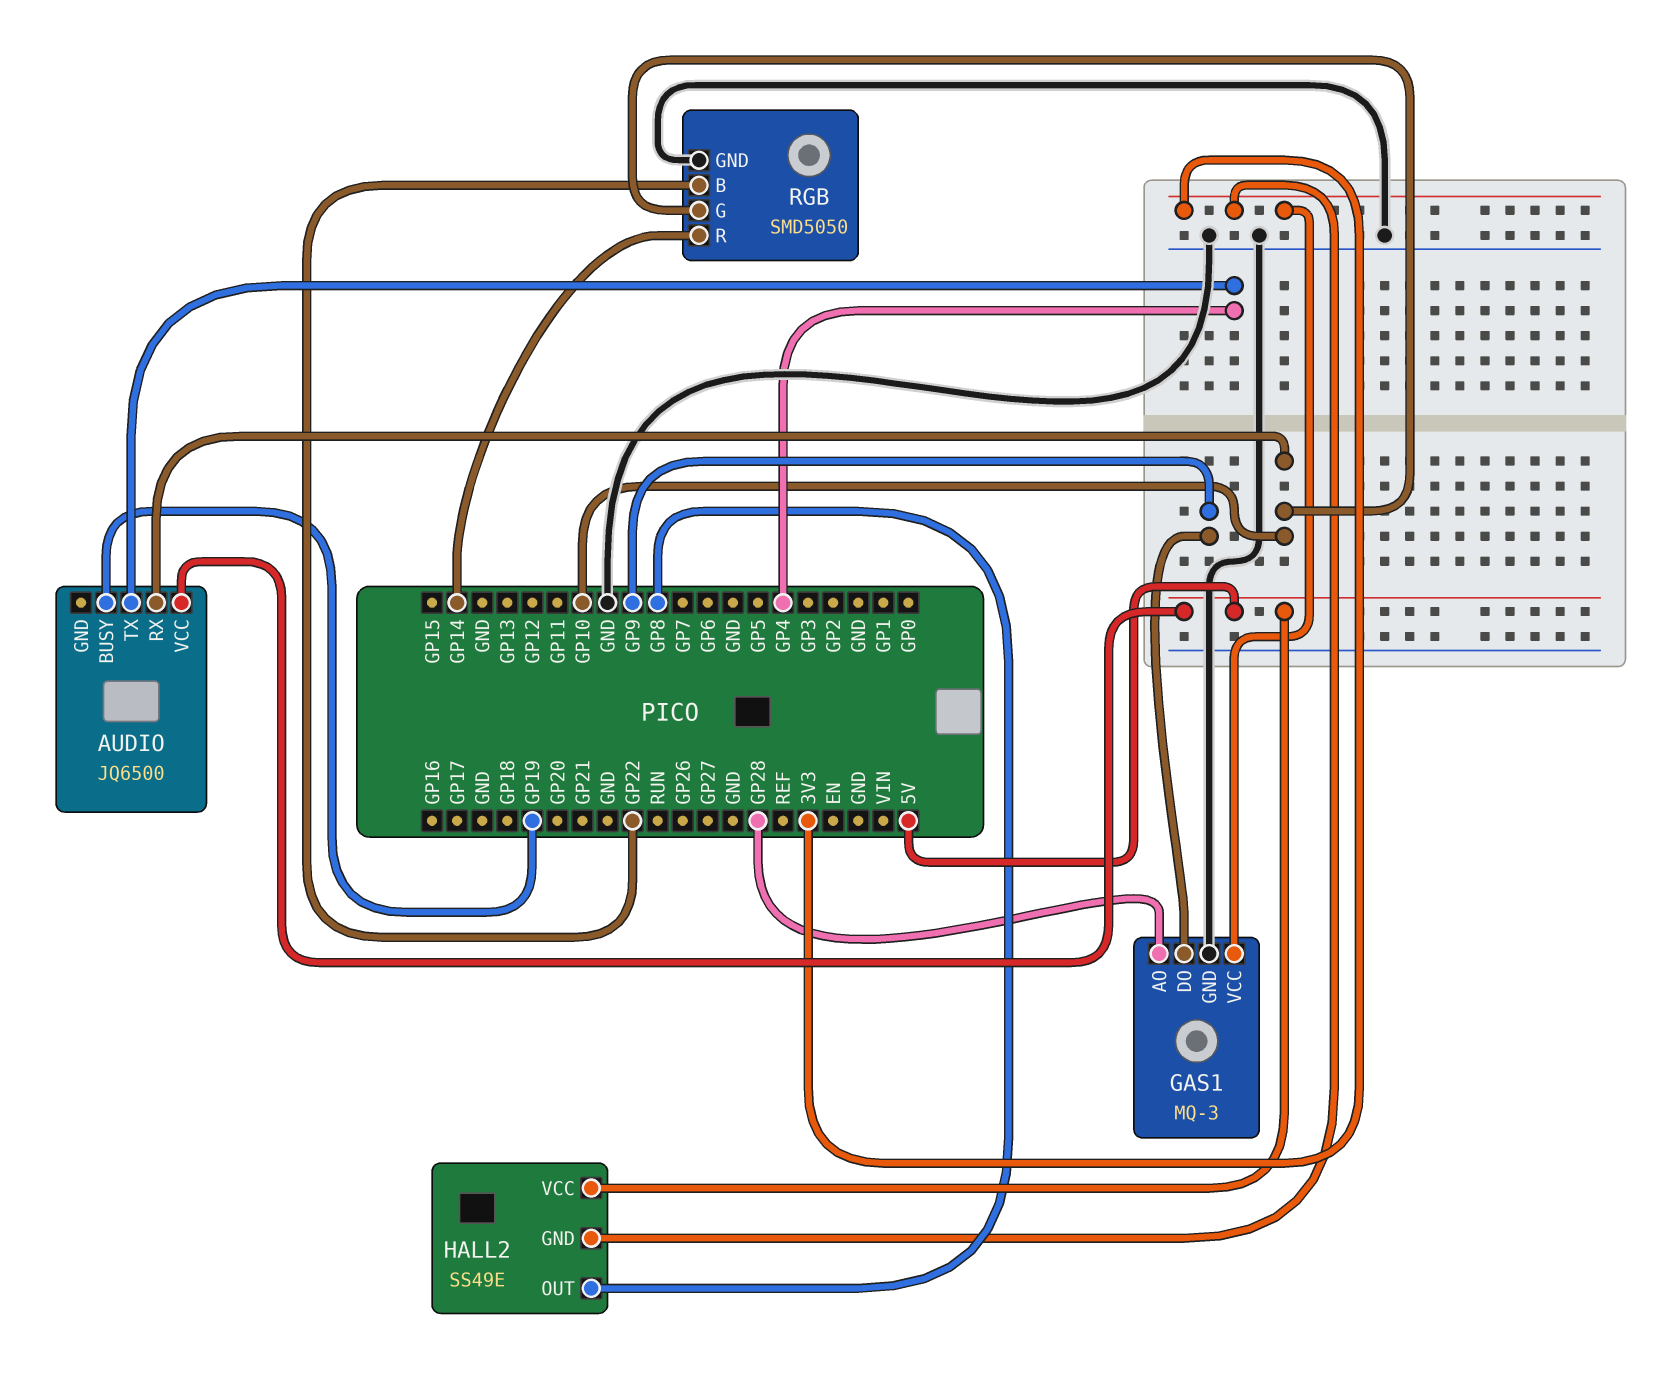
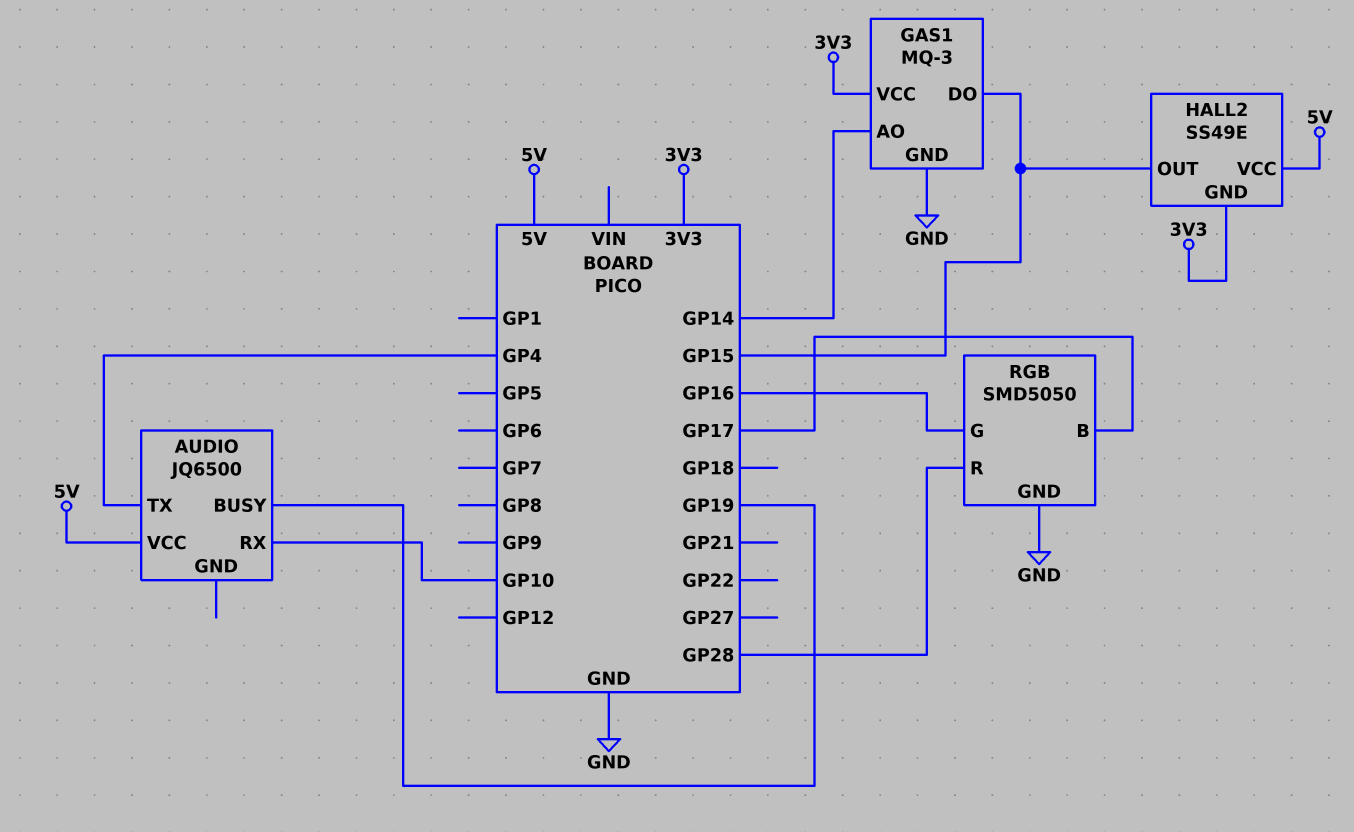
GAS1 pin AO: GP28 -> GP14
GAS1 pin DO: GP9 -> GP15
HALL2 pin OUT: GP8 -> GP15
RGB pin B: GP22 -> GP17
RGB pin G: GP10 -> GP16
RGB pin R: GP14 -> GP28

